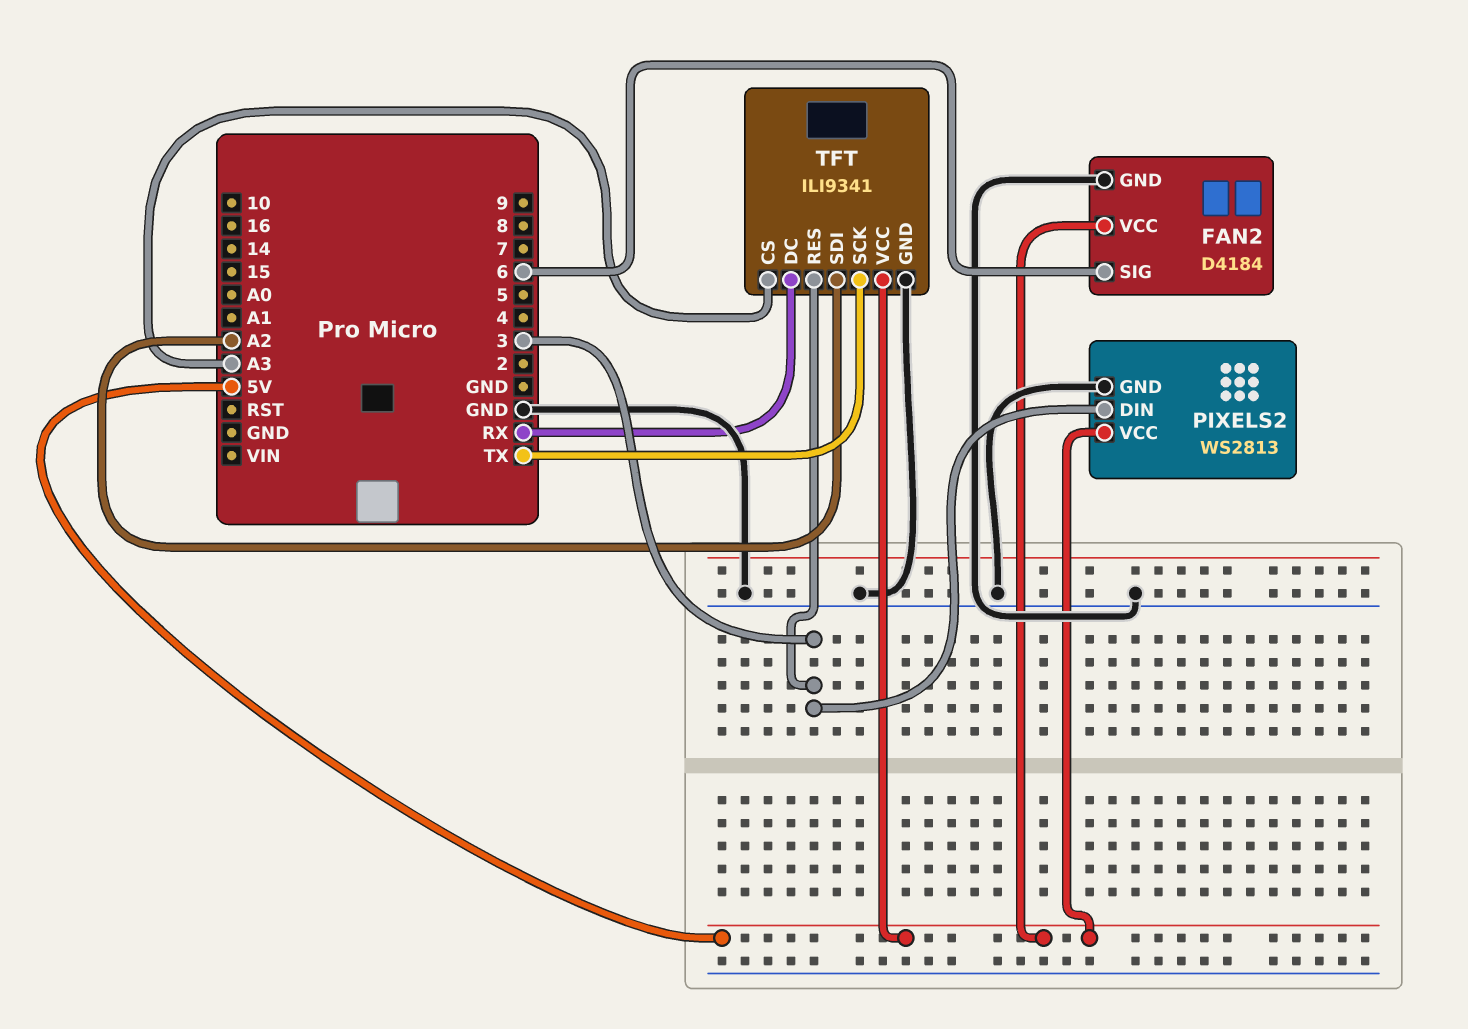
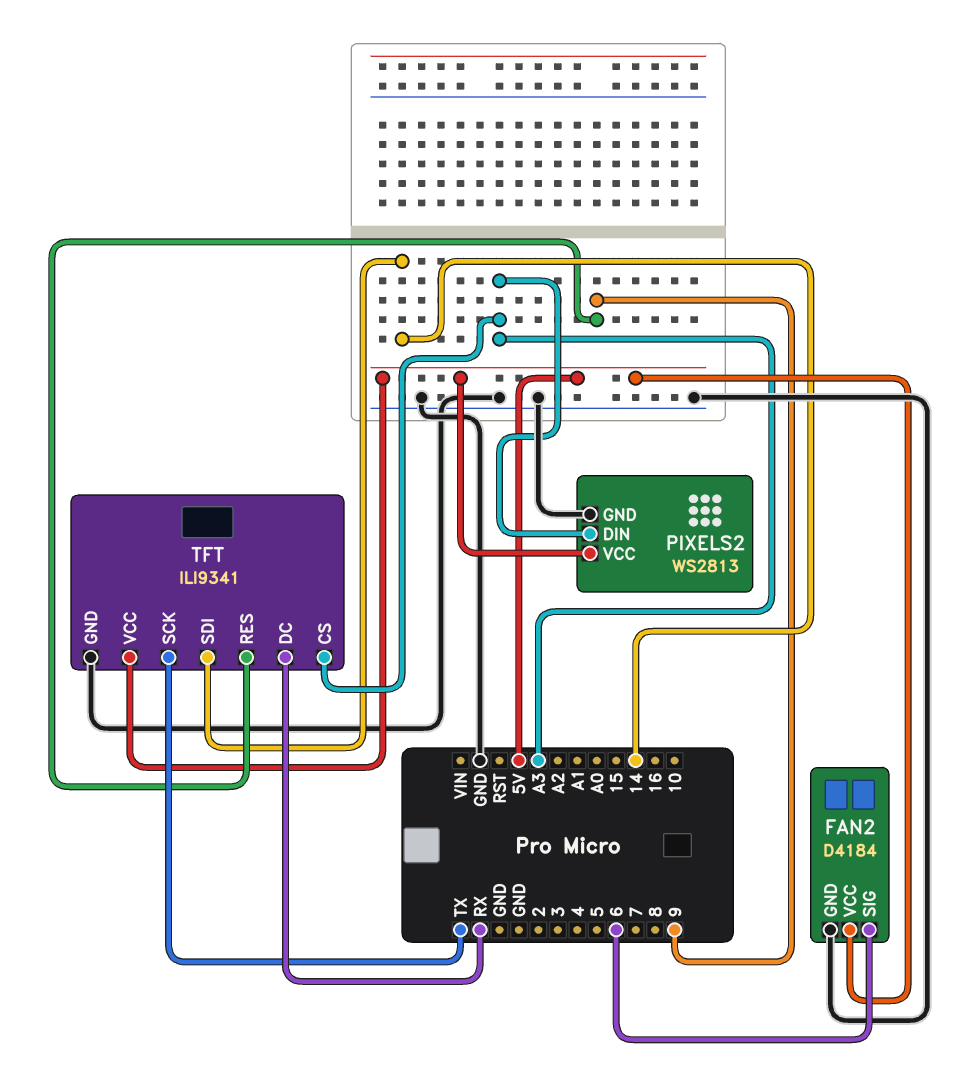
PIXELS2 pin DIN: 3 -> A3
TFT pin RES: 3 -> 9
TFT pin SDI: A2 -> 14

